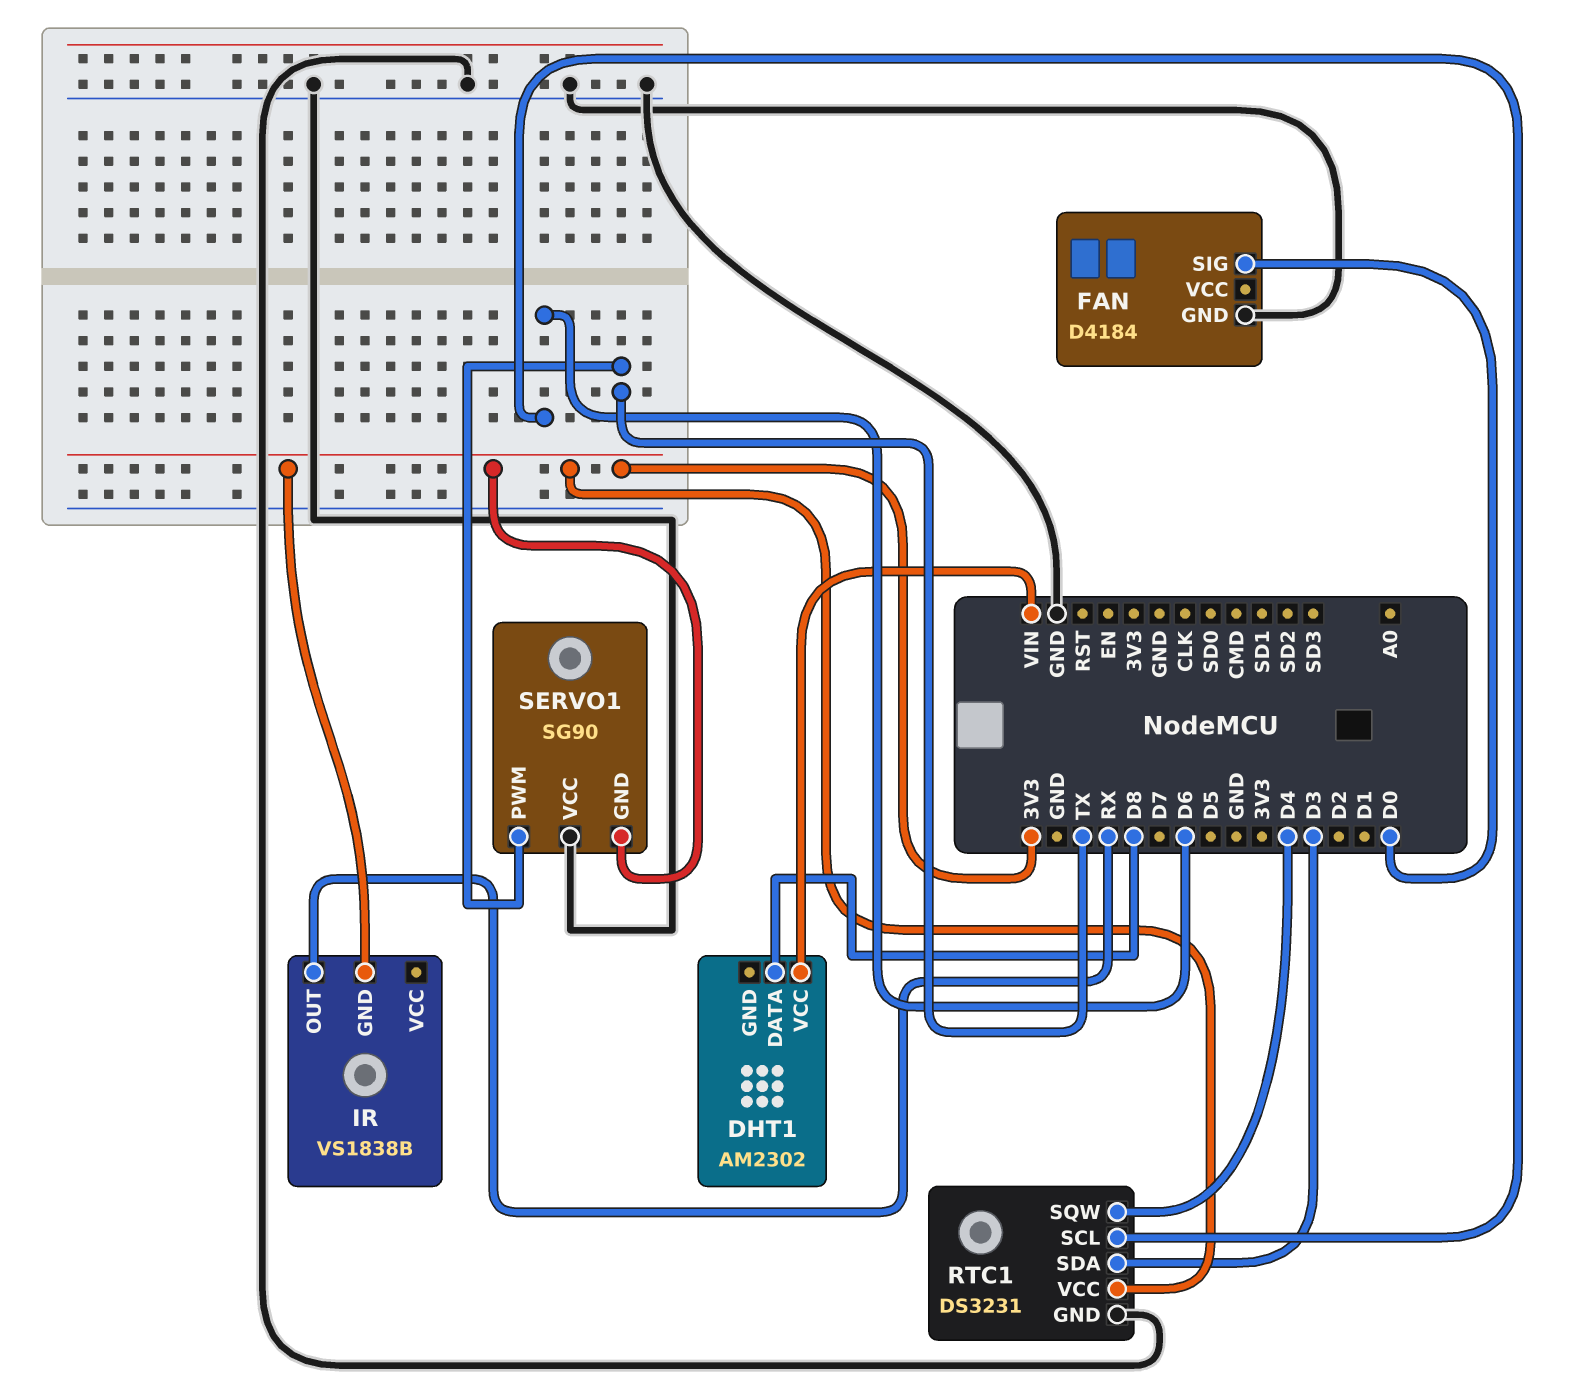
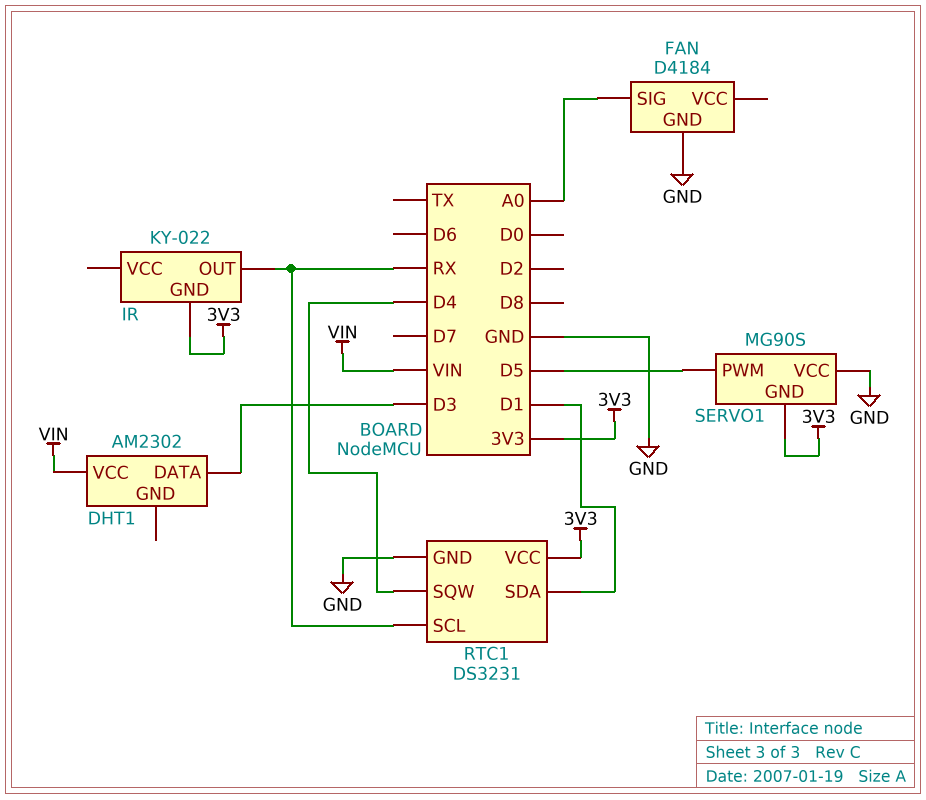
DHT1 pin DATA: D8 -> D3
FAN pin SIG: D0 -> A0
IR: VS1838B -> KY-022
RTC1 pin SCL: D6 -> RX
RTC1 pin SDA: D3 -> D1
SERVO1: SG90 -> MG90S
SERVO1 pin PWM: TX -> D5

